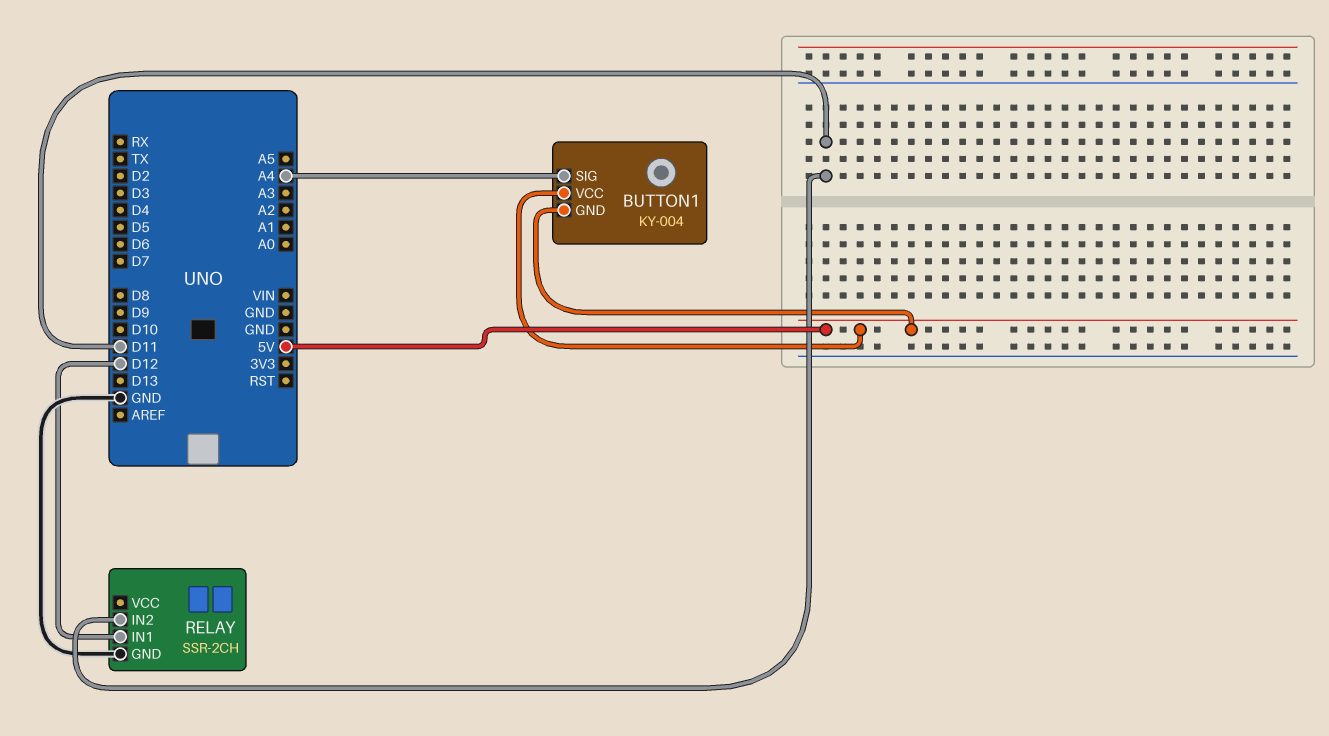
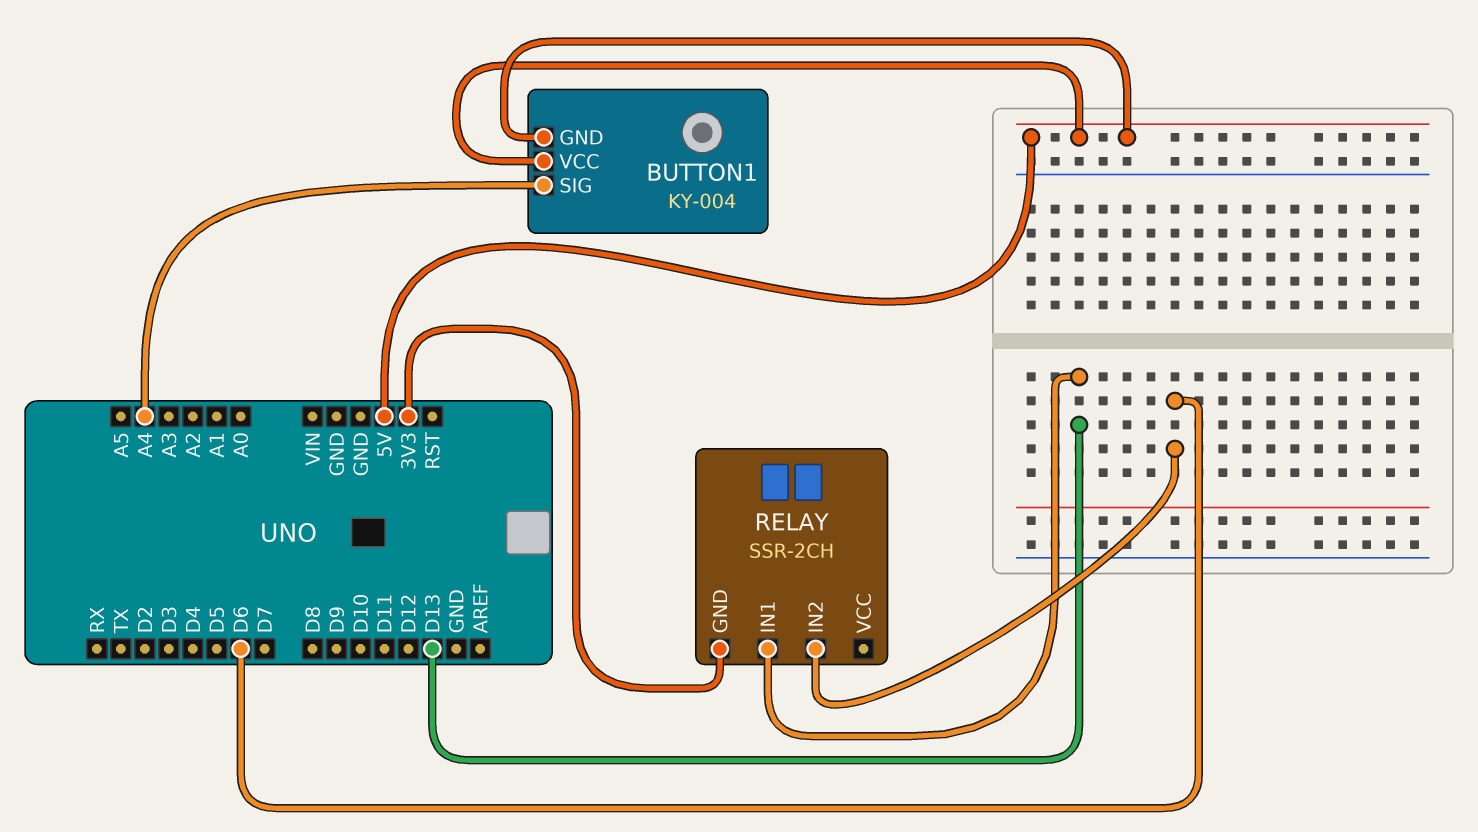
RELAY pin GND: GND -> 3V3
RELAY pin IN1: D12 -> D13
RELAY pin IN2: D11 -> D6

